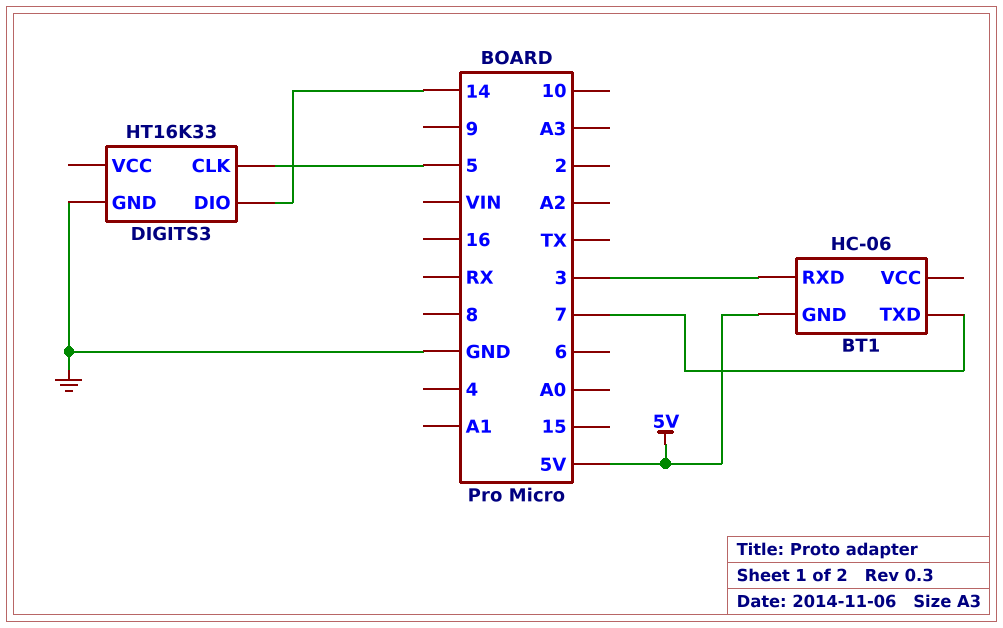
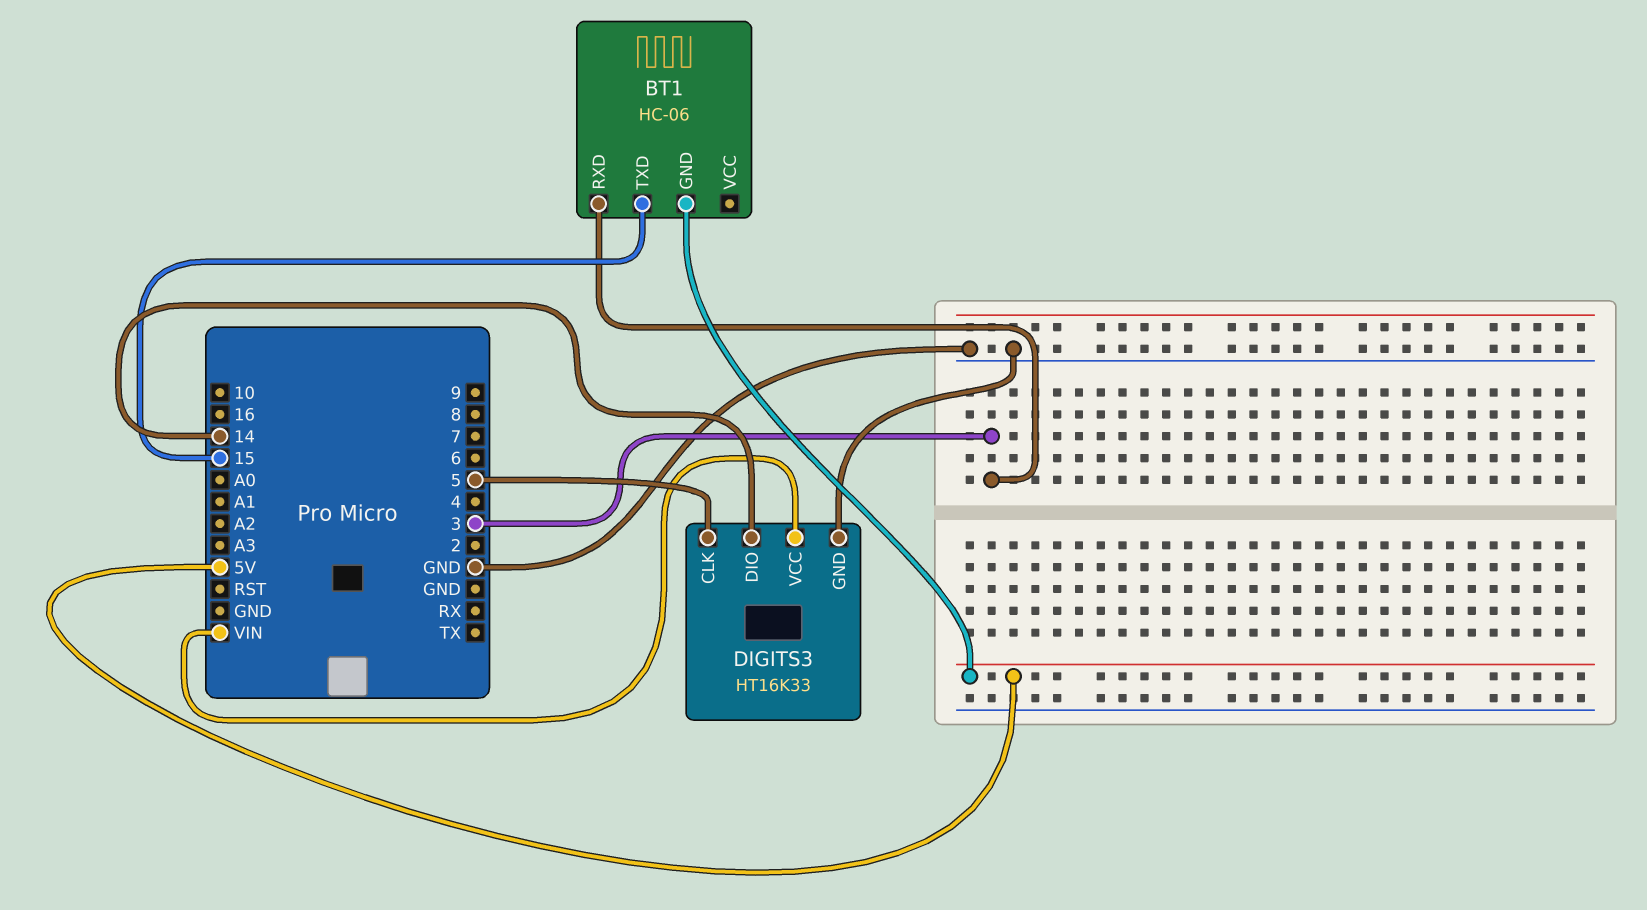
BT1 pin TXD: 7 -> 15
DIGITS3 pin VCC: none -> VIN

